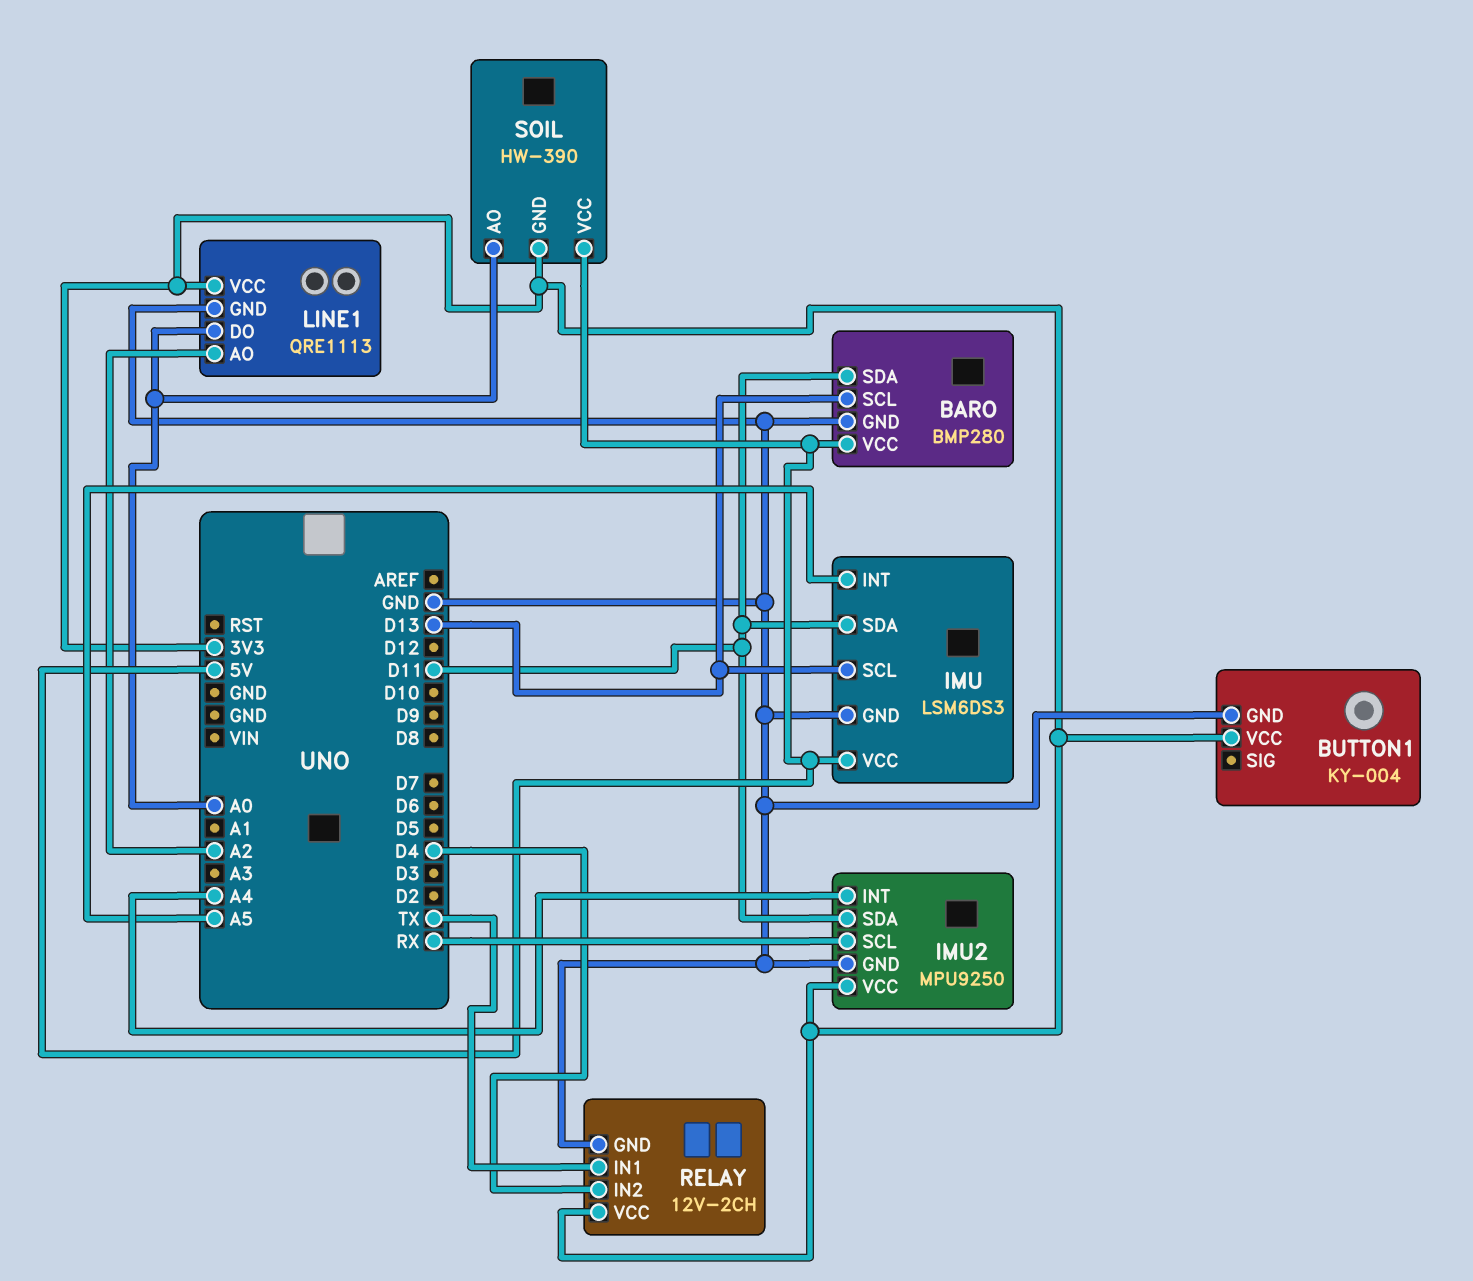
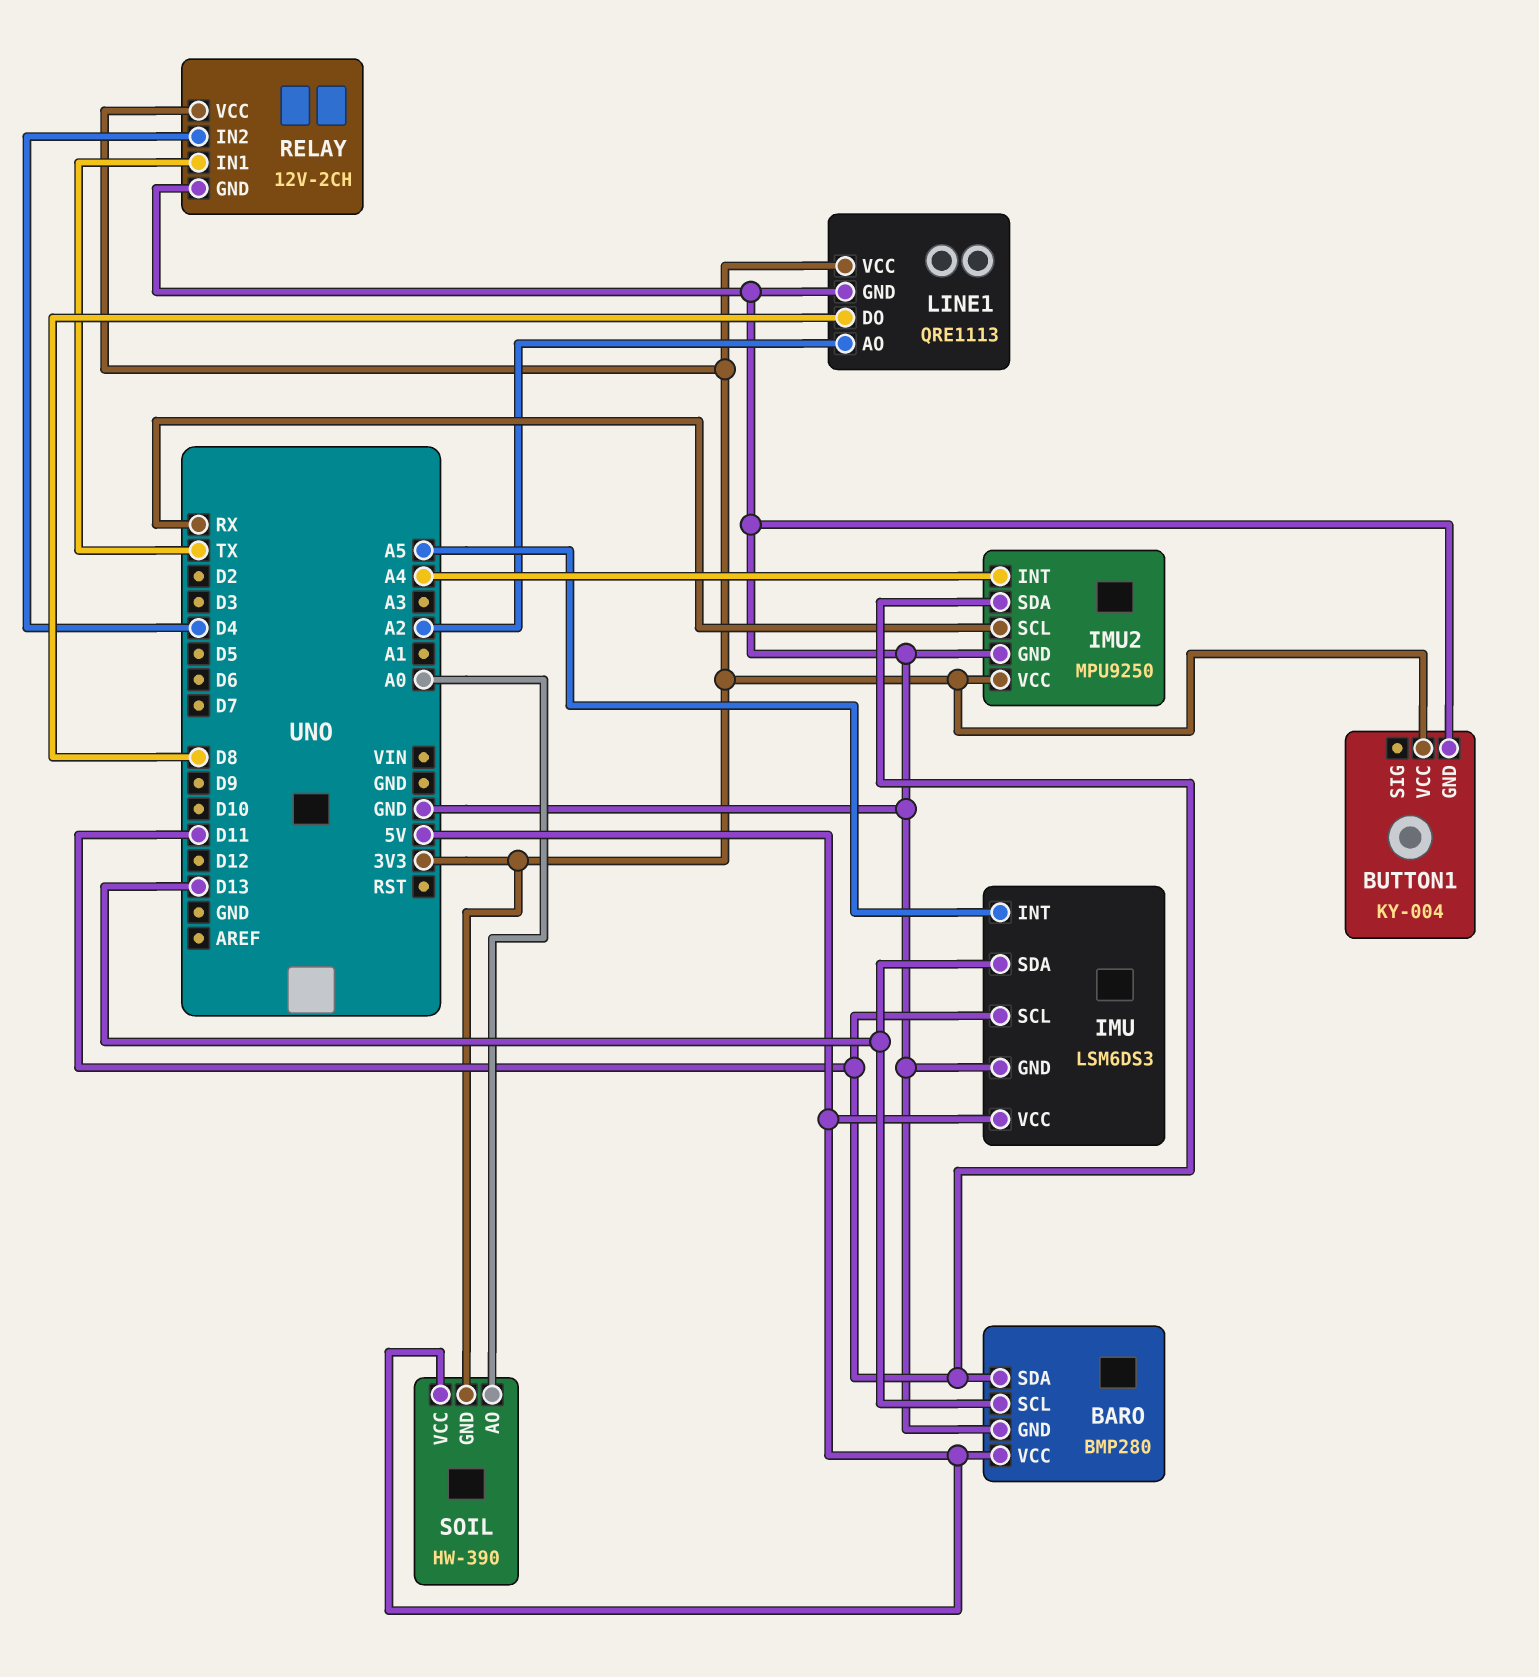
IMU pin SCL: D13 -> D11
IMU pin SDA: D11 -> D13
LINE1 pin DO: A0 -> D8

